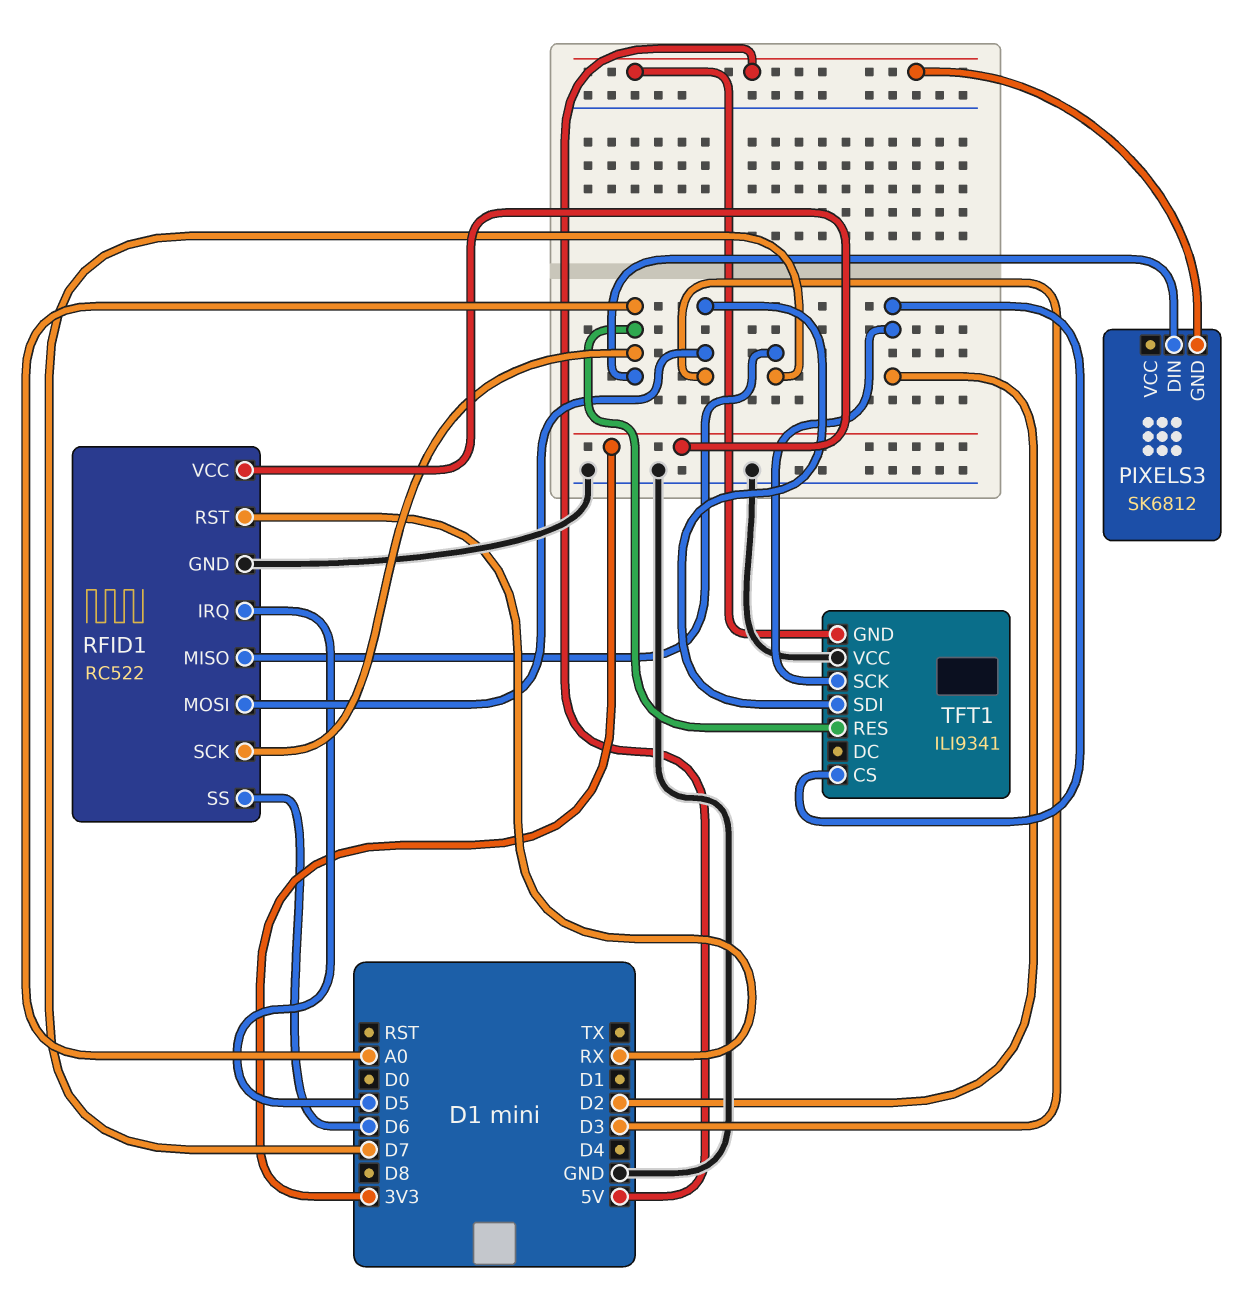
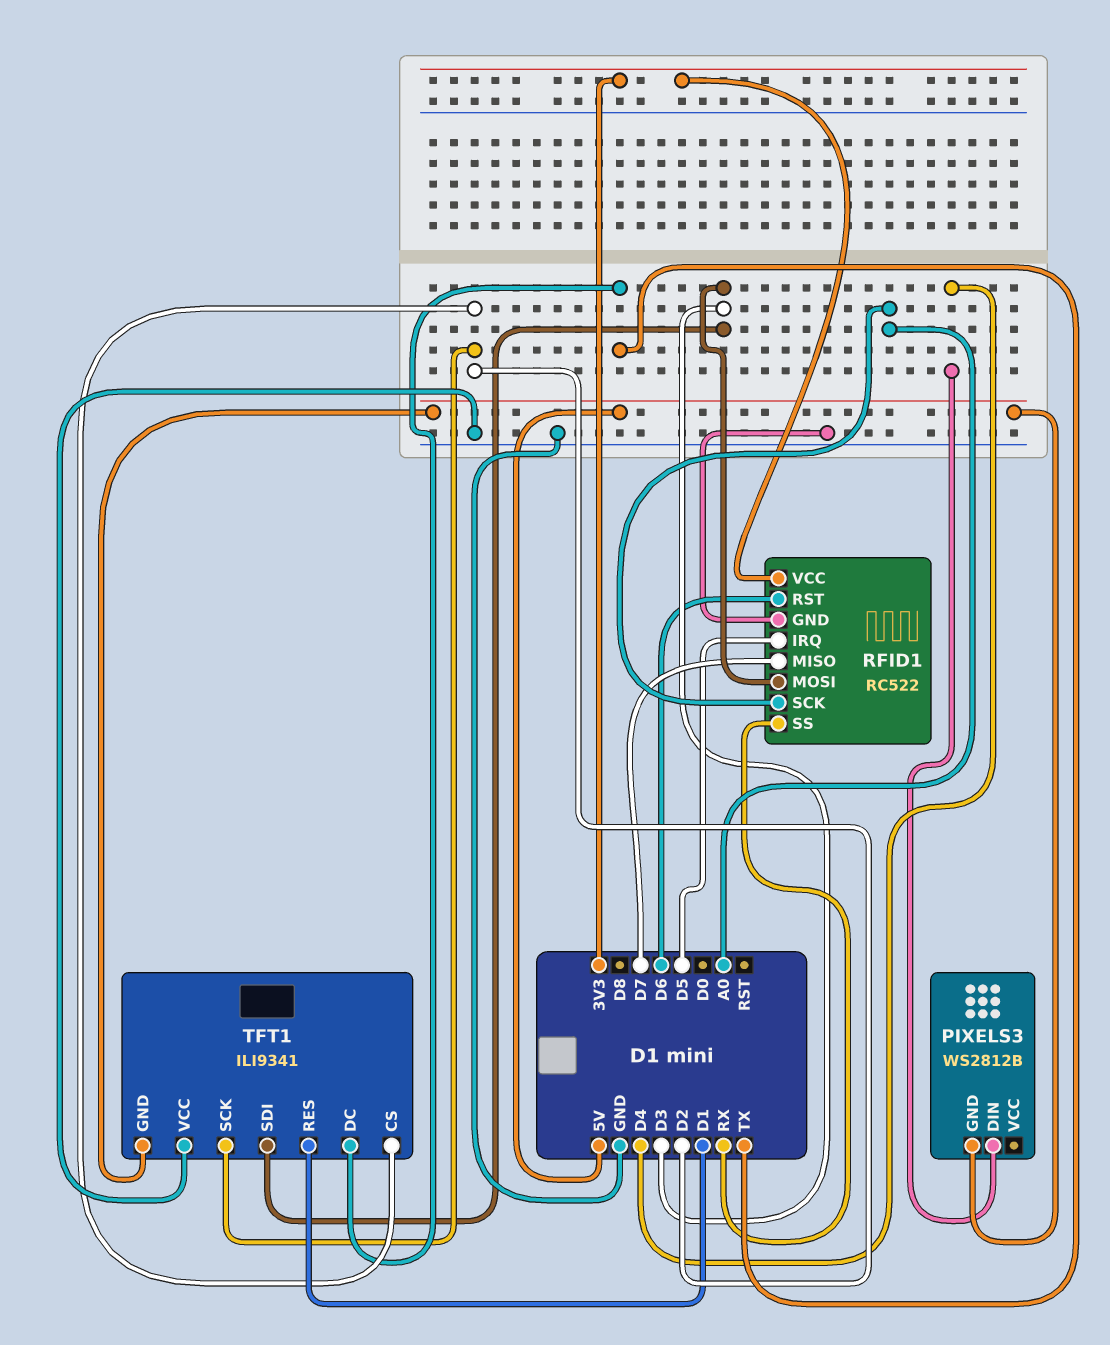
PIXELS3: SK6812 -> WS2812B
PIXELS3 pin DIN: A0 -> D4
RFID1 pin RST: RX -> D6
RFID1 pin SS: D6 -> RX
TFT1 pin DC: none -> TX
TFT1 pin RES: A0 -> D1

